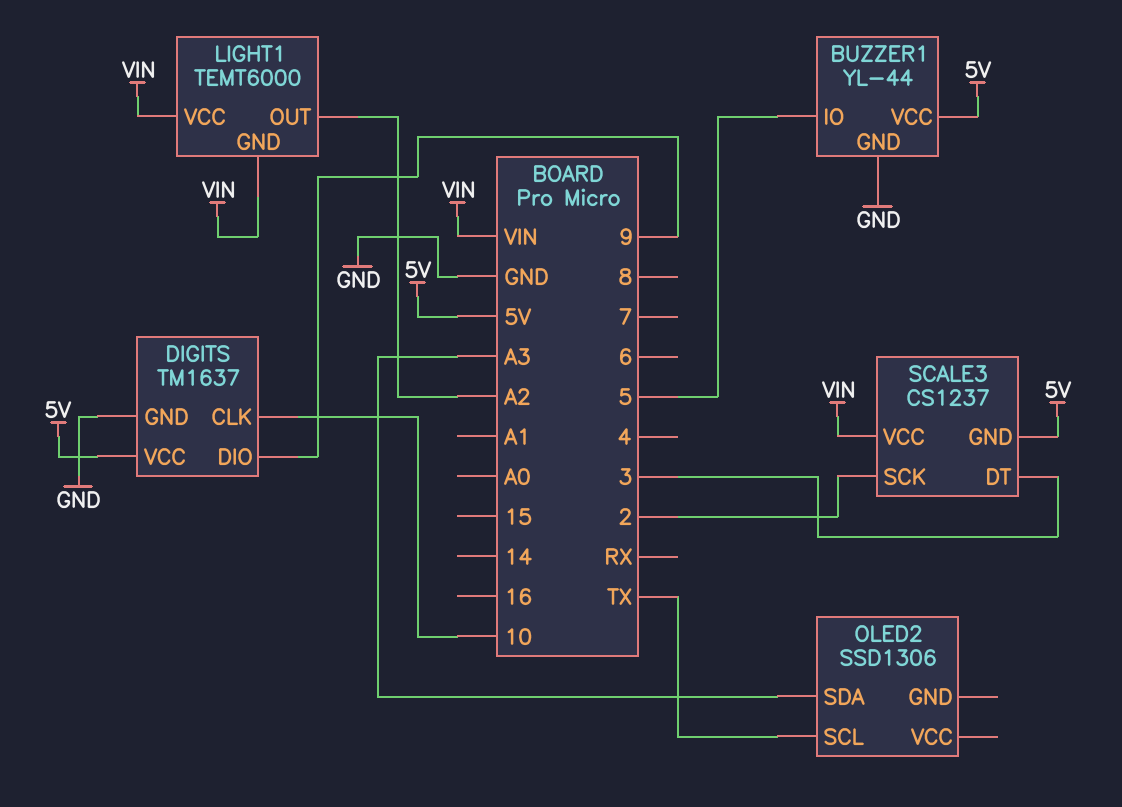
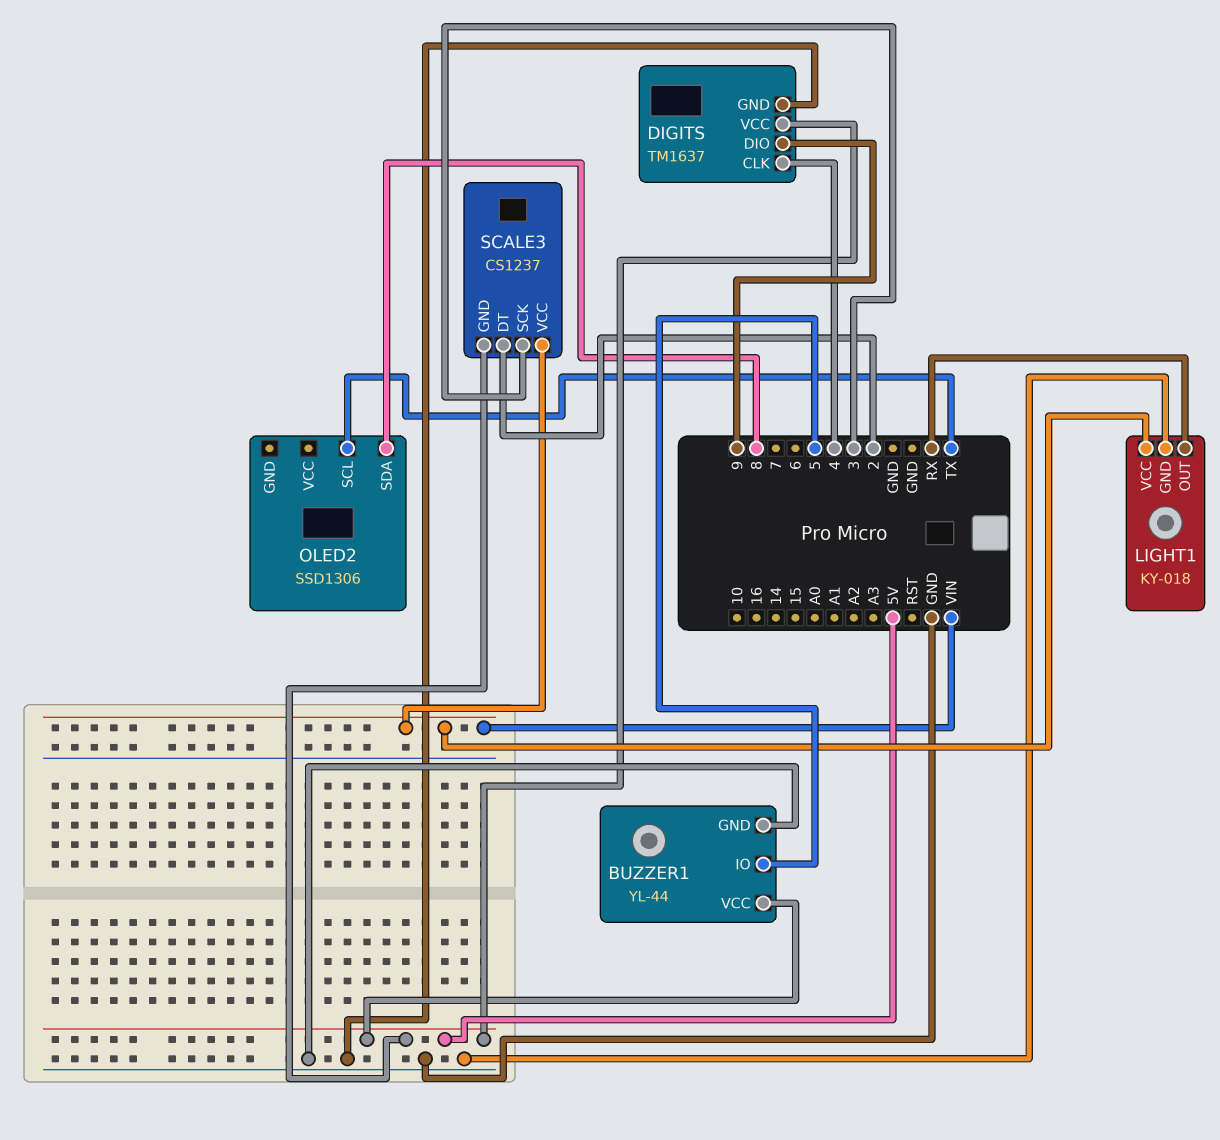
DIGITS pin CLK: 10 -> 4
LIGHT1: TEMT6000 -> KY-018
LIGHT1 pin GND: VIN -> GND
LIGHT1 pin OUT: A2 -> RX
OLED2 pin SDA: A3 -> 8
SCALE3 pin DT: 3 -> 2
SCALE3 pin SCK: 2 -> 3

